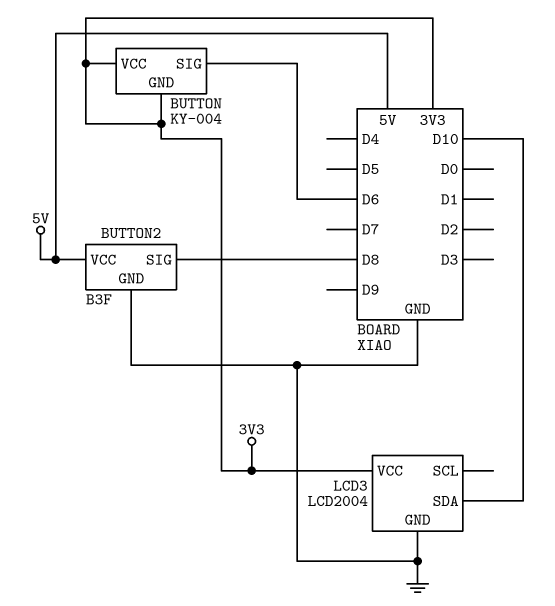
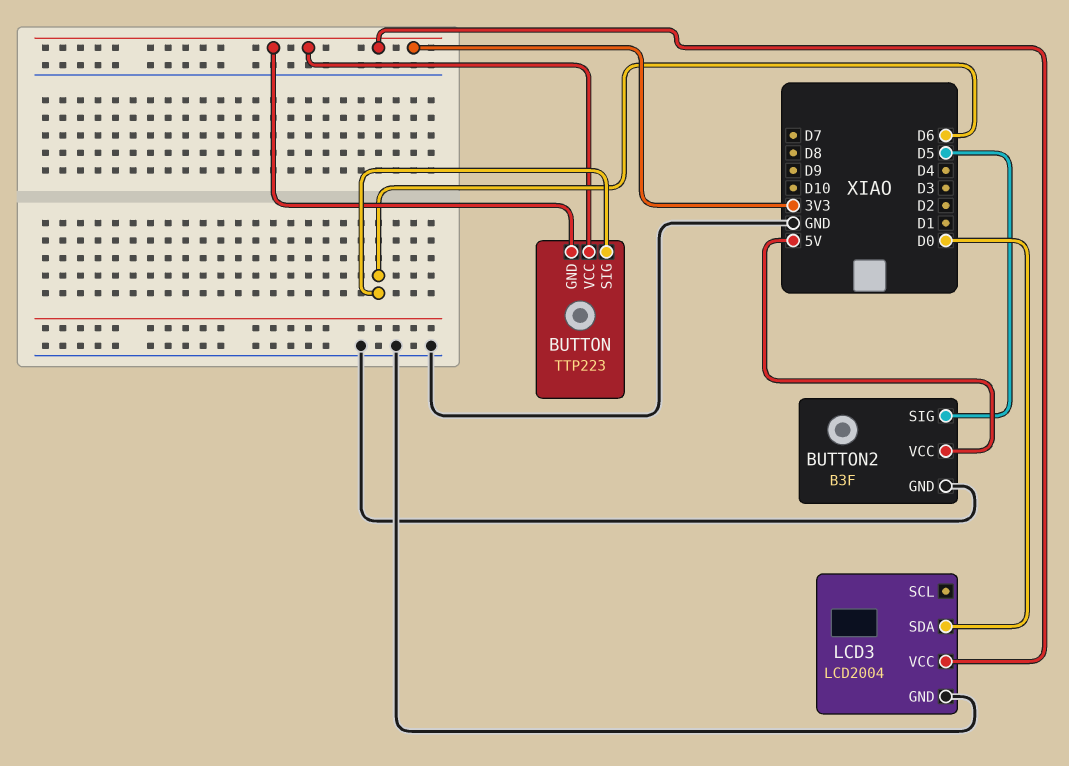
BUTTON: KY-004 -> TTP223
BUTTON2 pin SIG: D8 -> D5
LCD3 pin SDA: D10 -> D0

